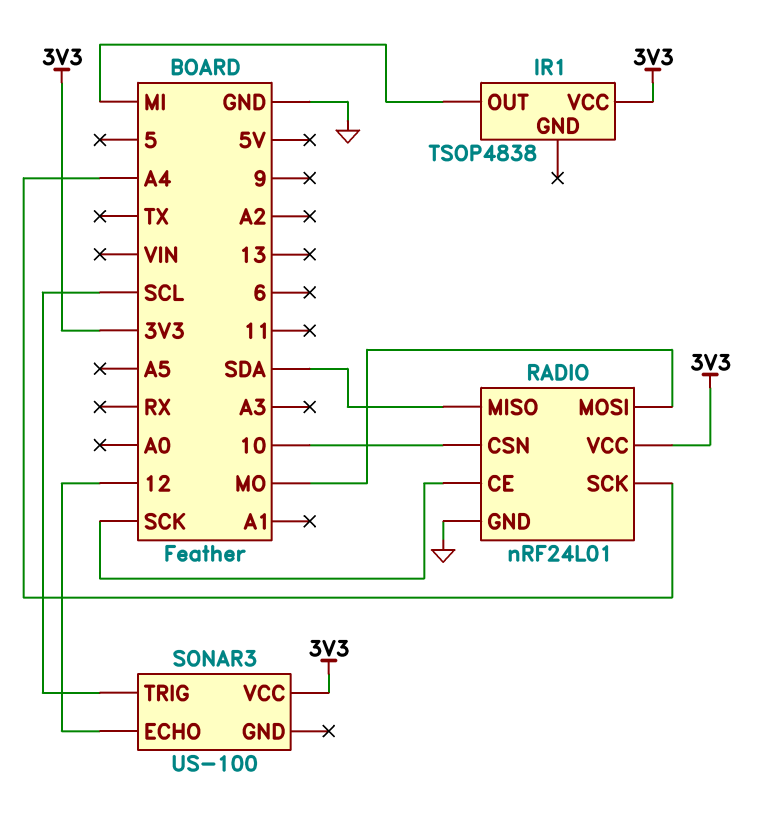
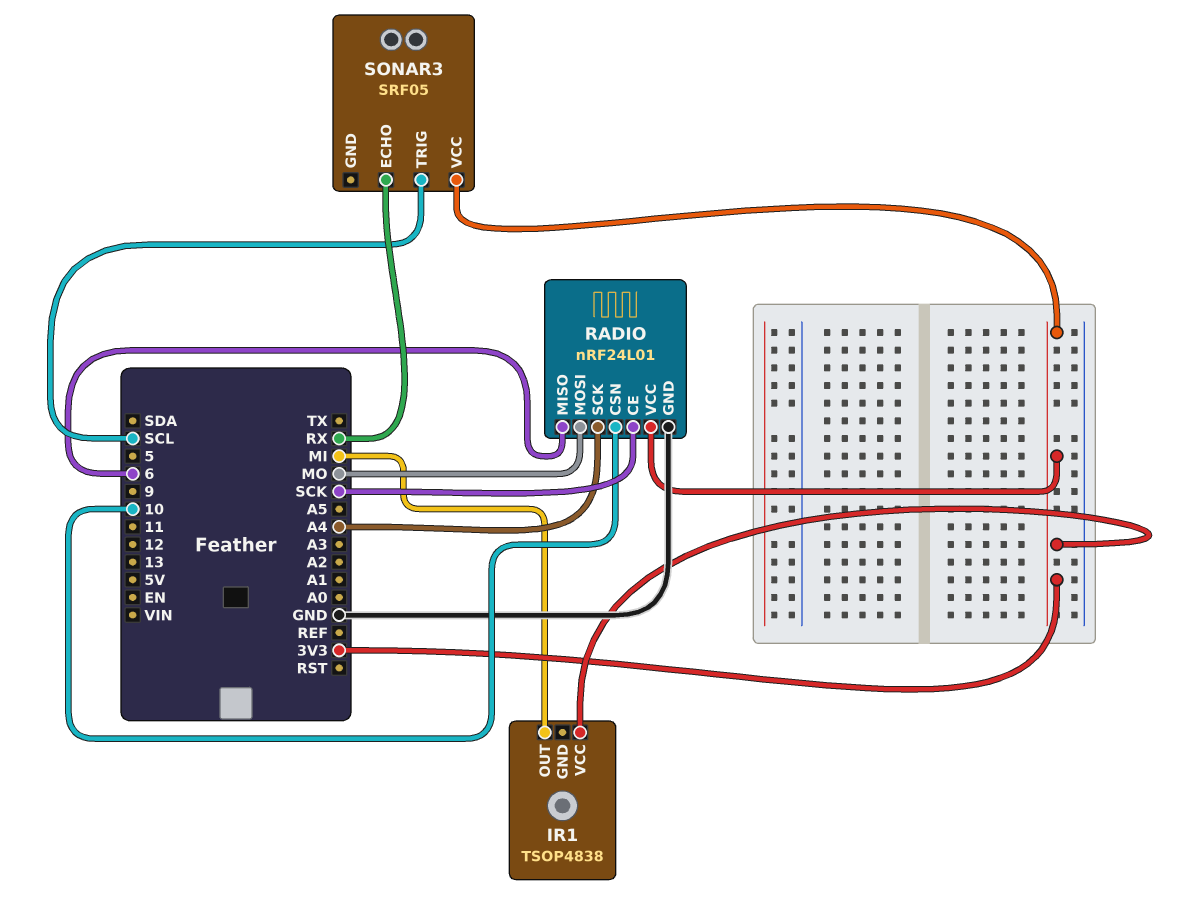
RADIO pin MISO: SDA -> 6
SONAR3: US-100 -> SRF05
SONAR3 pin ECHO: 12 -> RX

